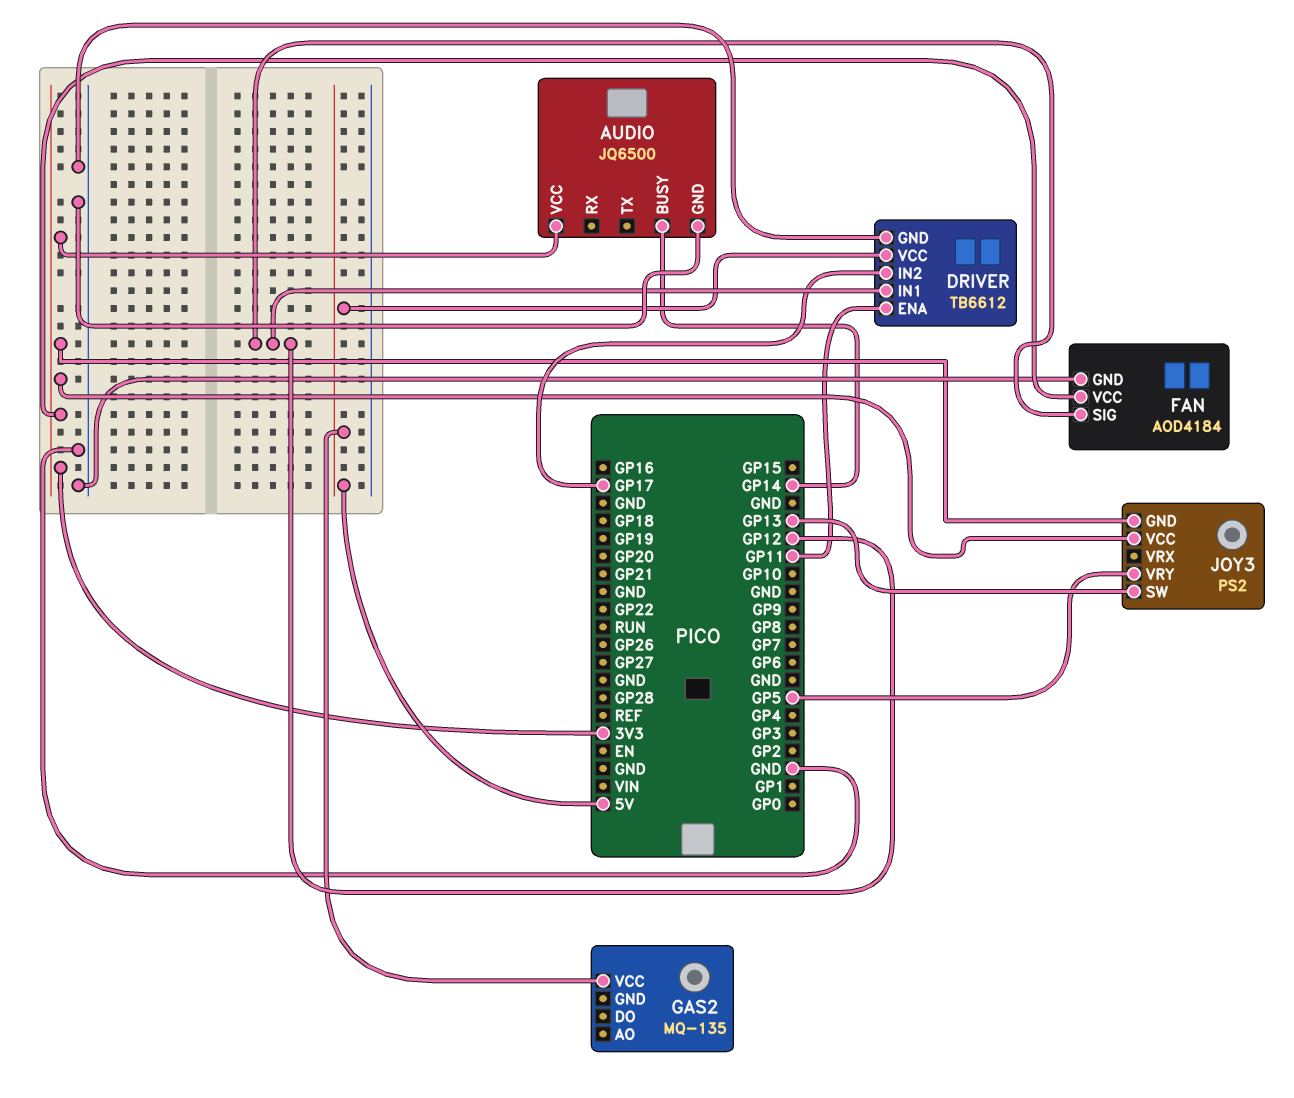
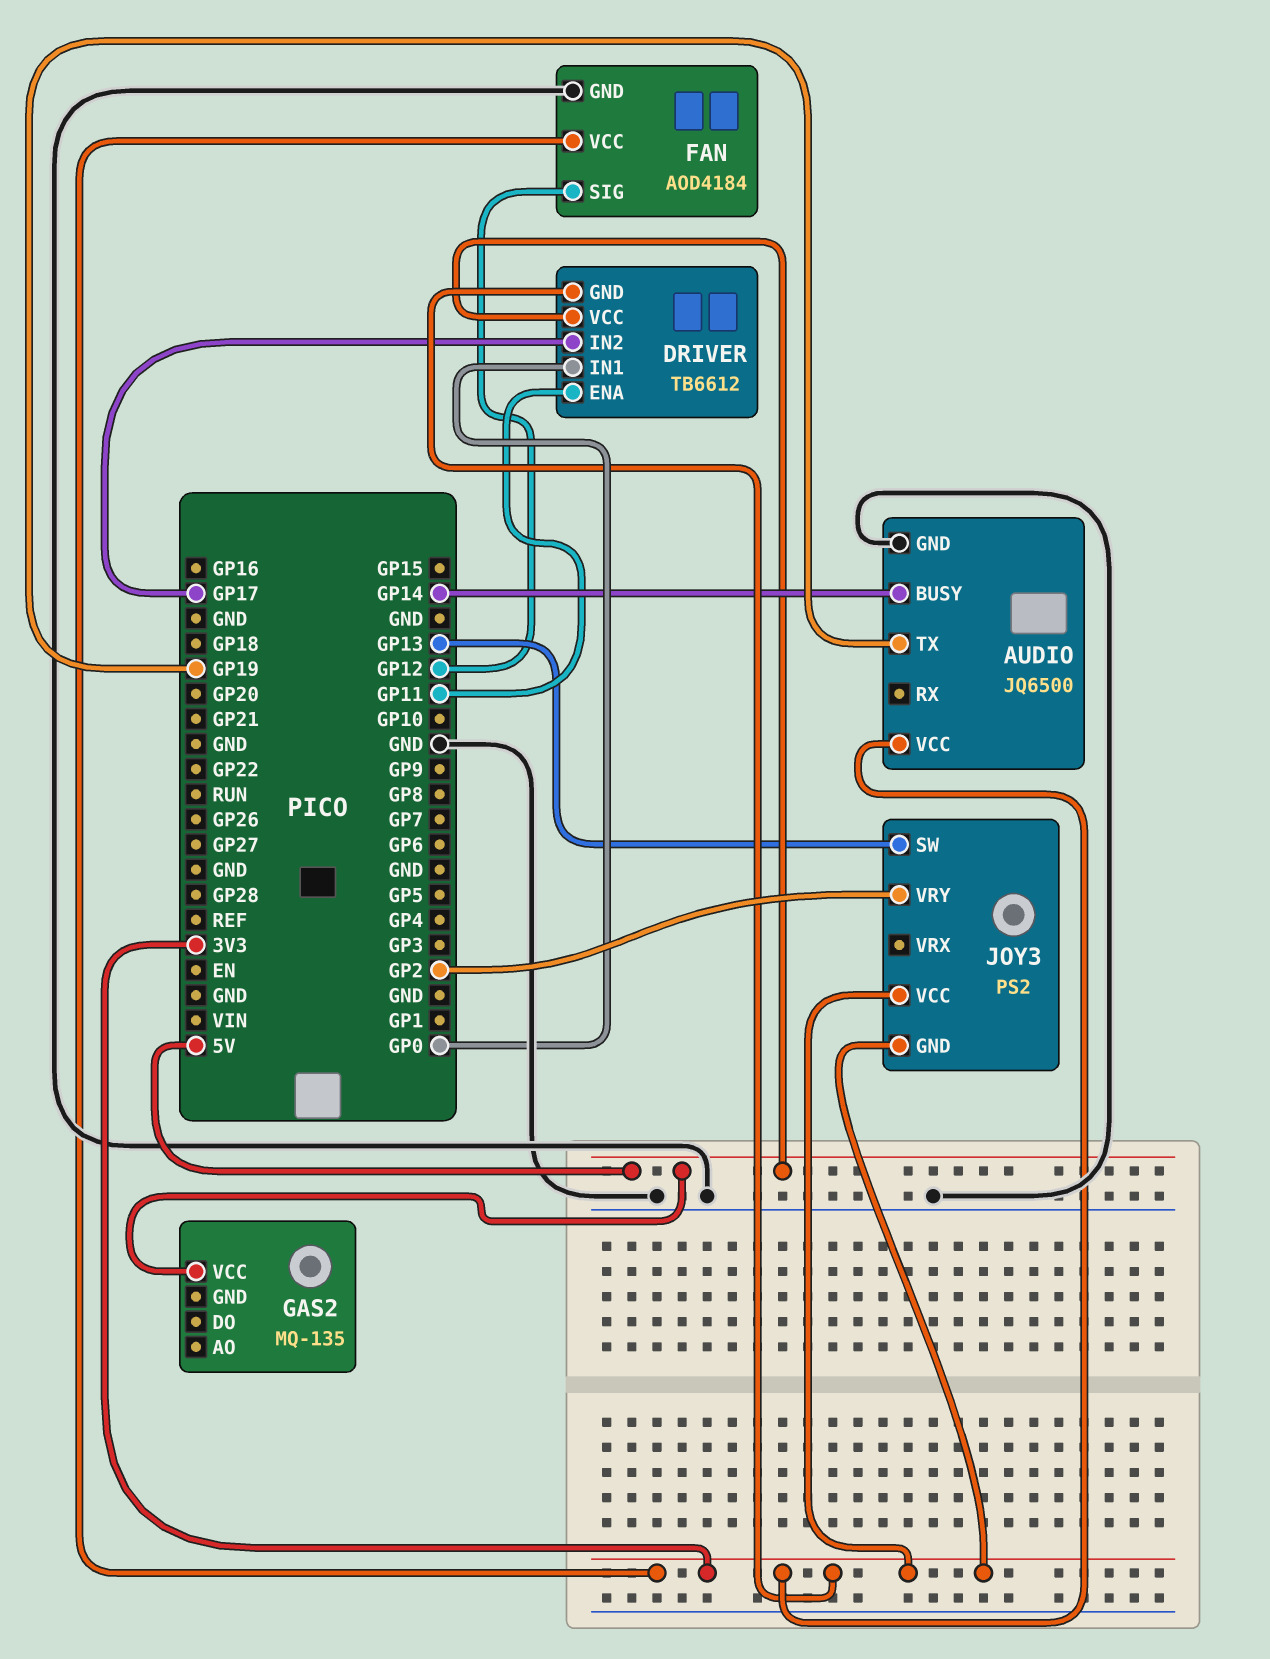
AUDIO pin TX: none -> GP19
DRIVER pin GND: GND -> 3V3
DRIVER pin IN1: GP12 -> GP0
JOY3 pin VRY: GP5 -> GP2

